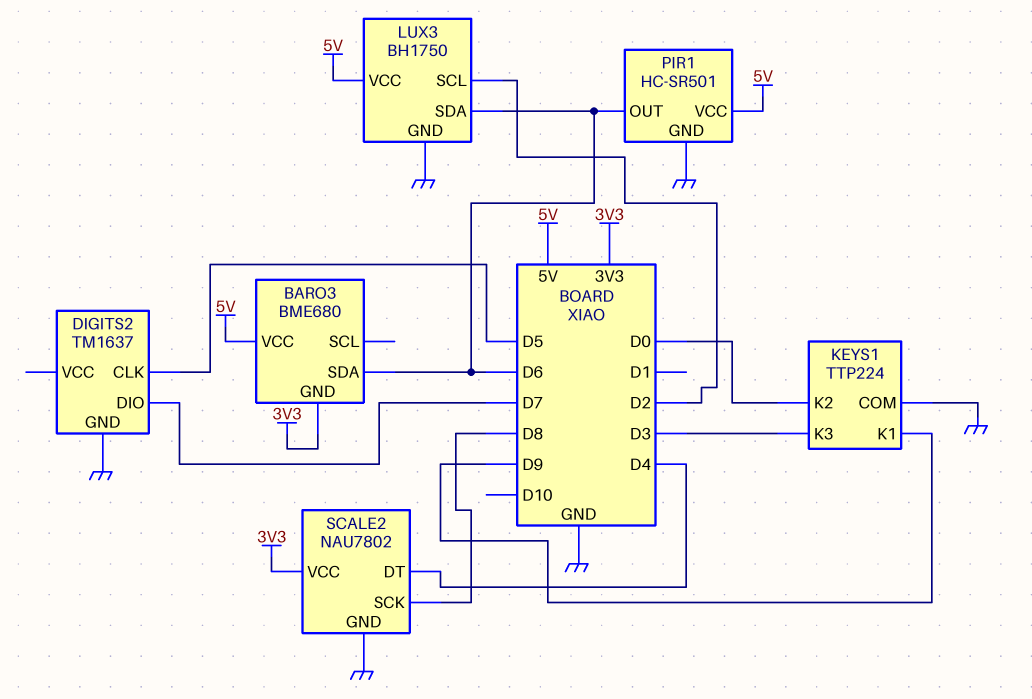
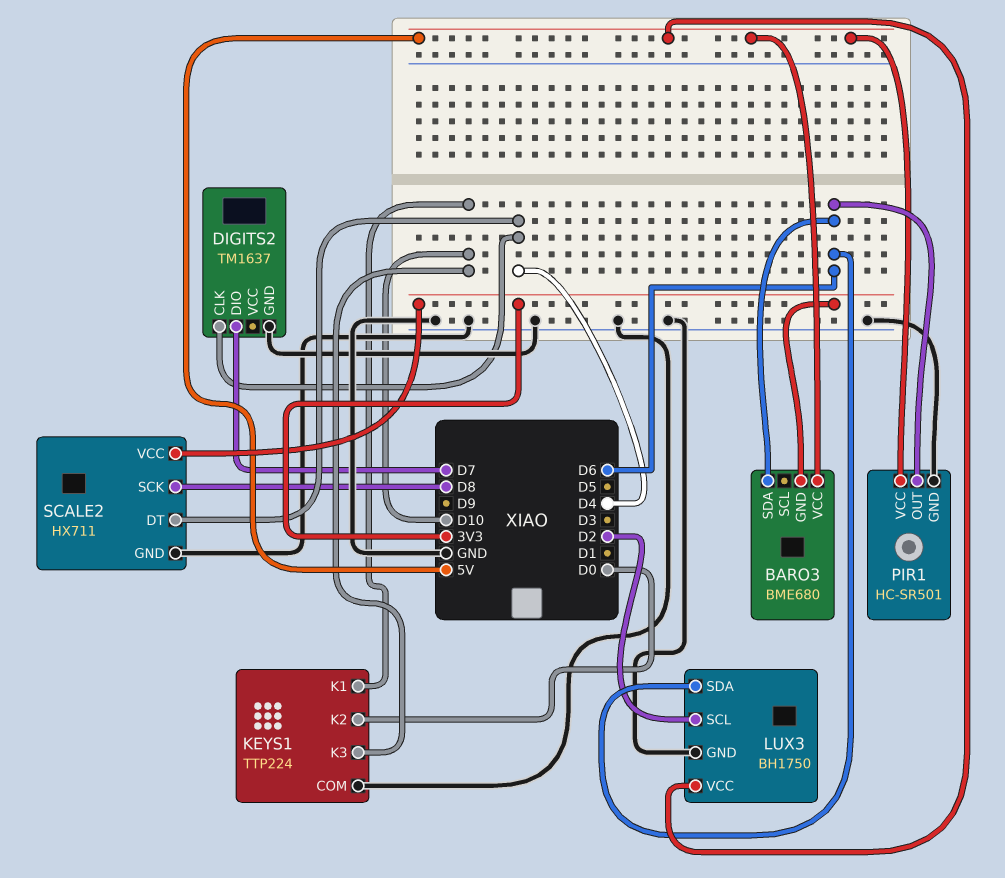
DIGITS2 pin CLK: D5 -> D4
KEYS1 pin K1: D9 -> D10
KEYS1 pin K3: D3 -> D10
SCALE2: NAU7802 -> HX711

